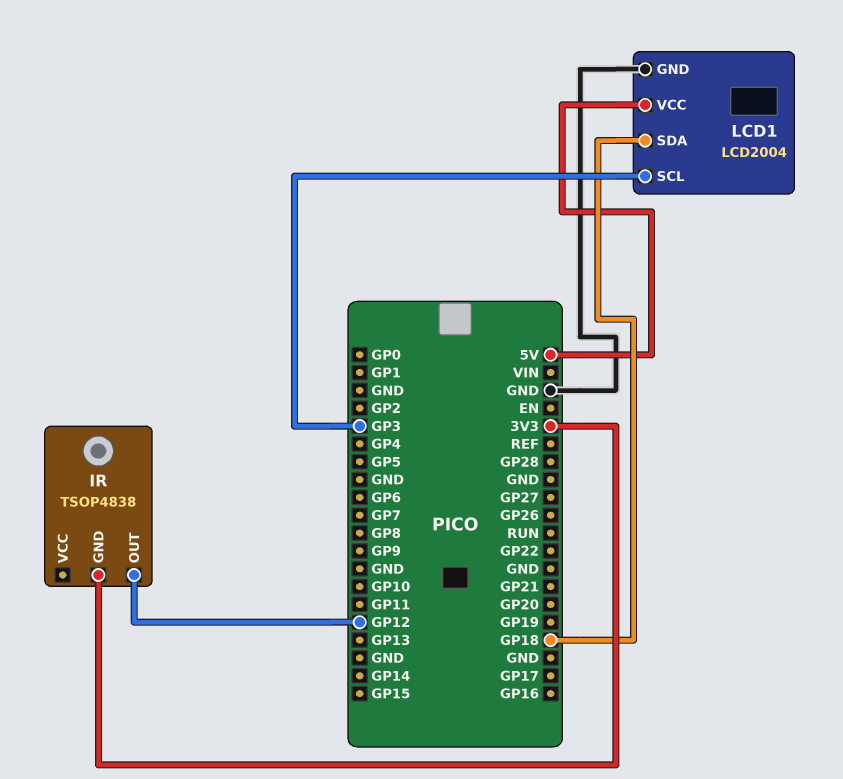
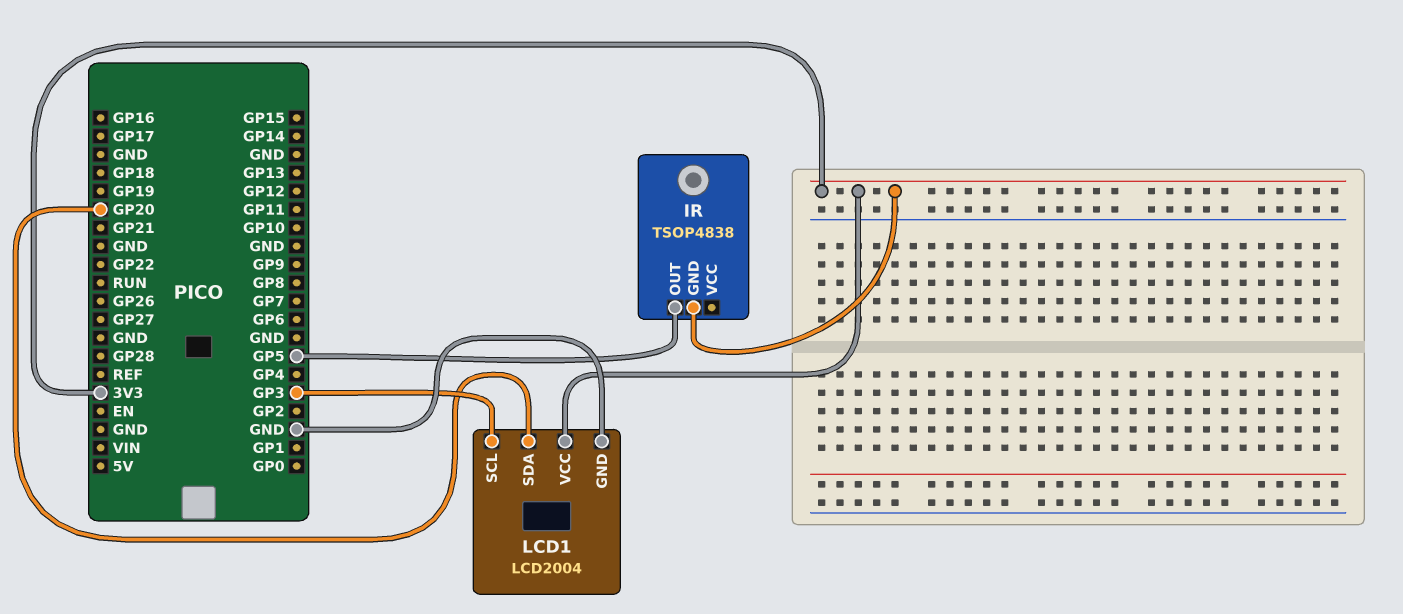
IR pin OUT: GP12 -> GP5
LCD1 pin SDA: GP18 -> GP20
LCD1 pin VCC: 5V -> 3V3

